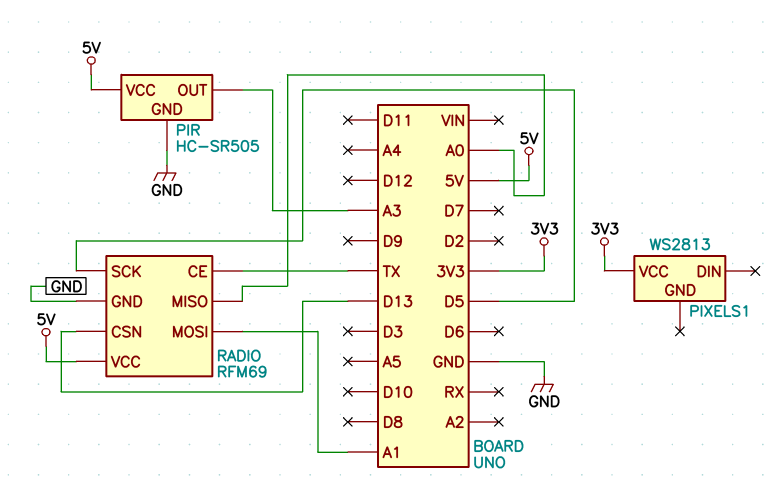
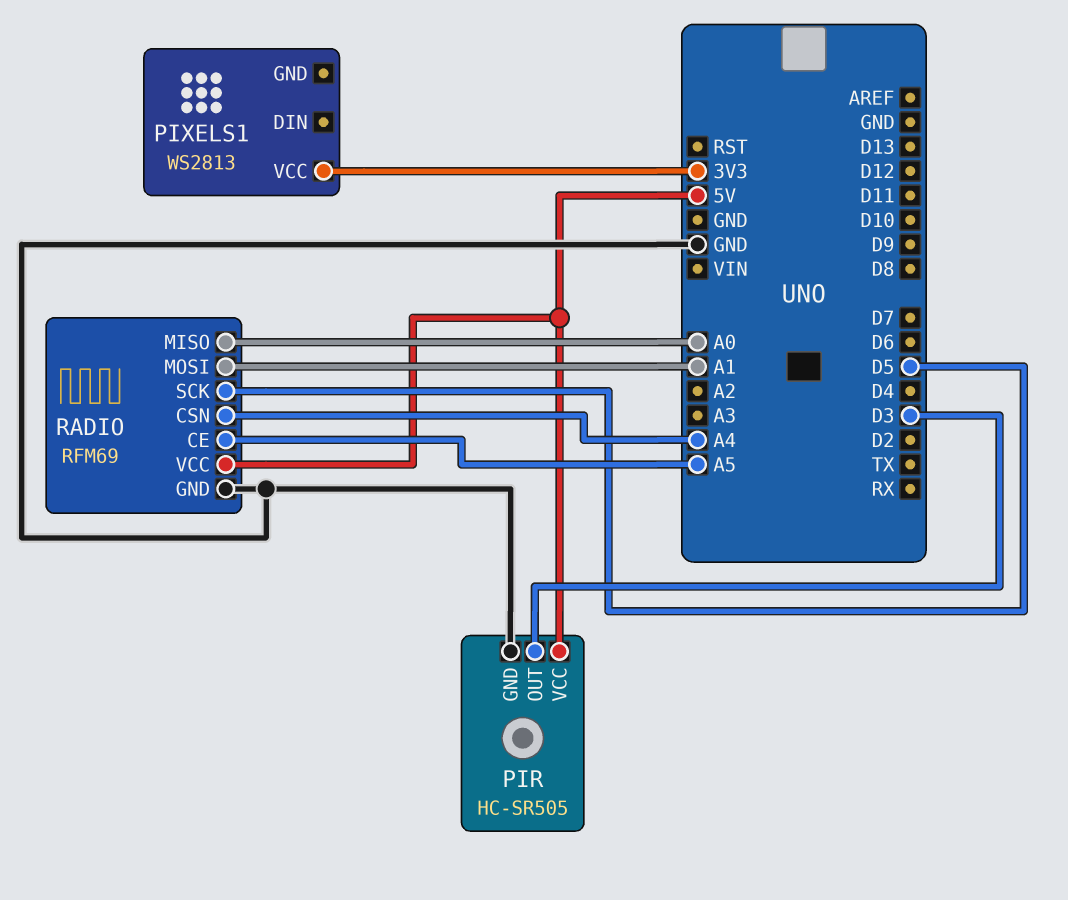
PIR pin OUT: A3 -> D3
RADIO pin CE: TX -> A5
RADIO pin CSN: D13 -> A4

